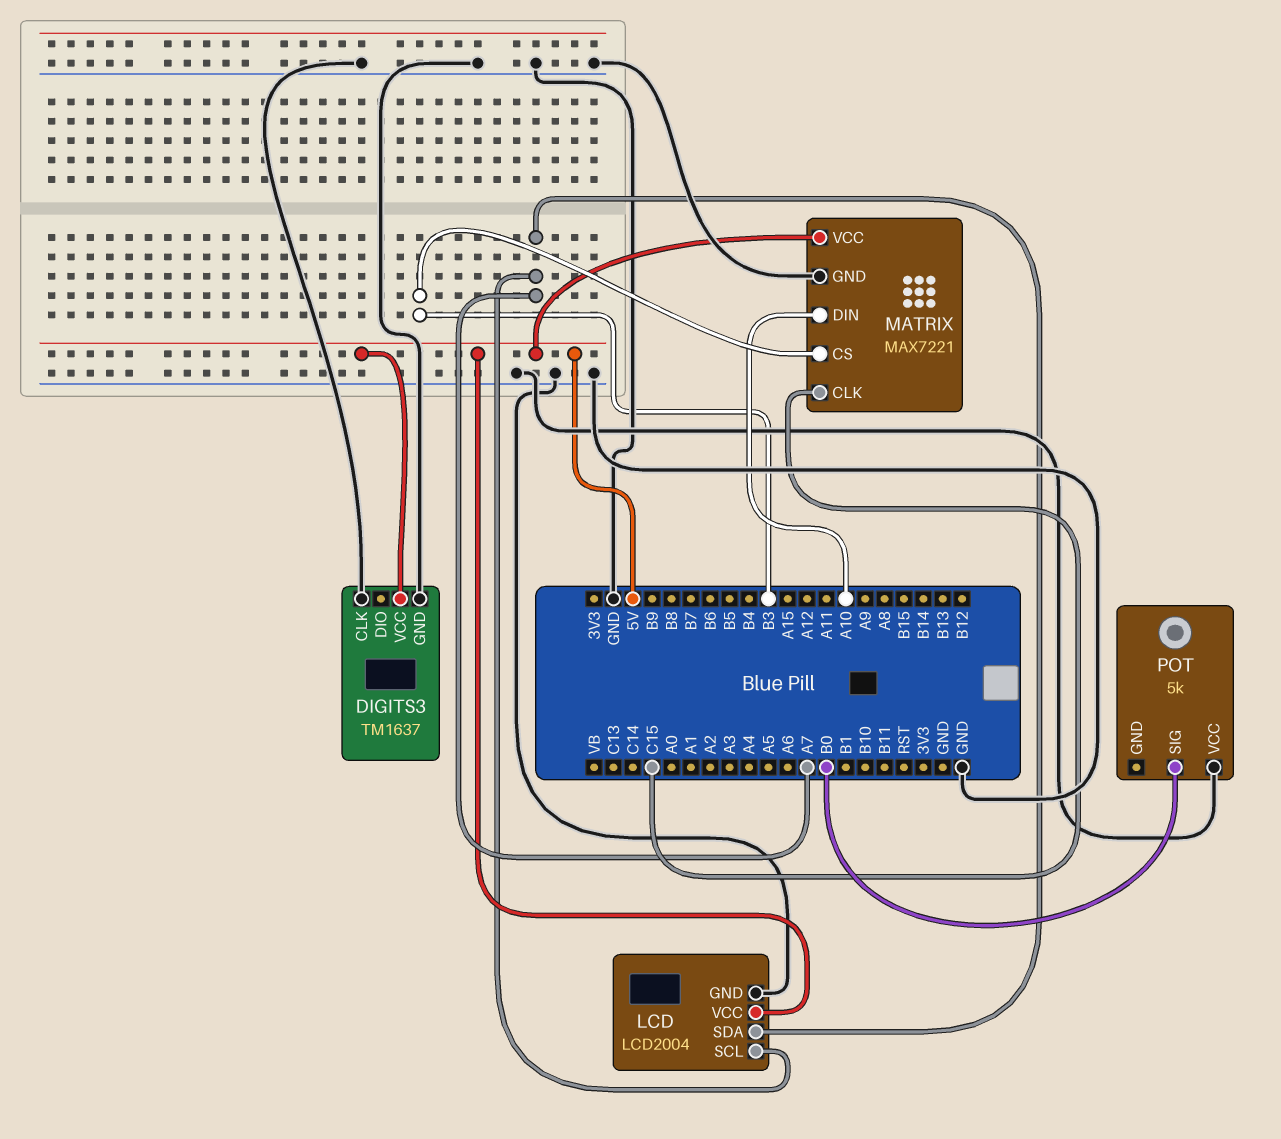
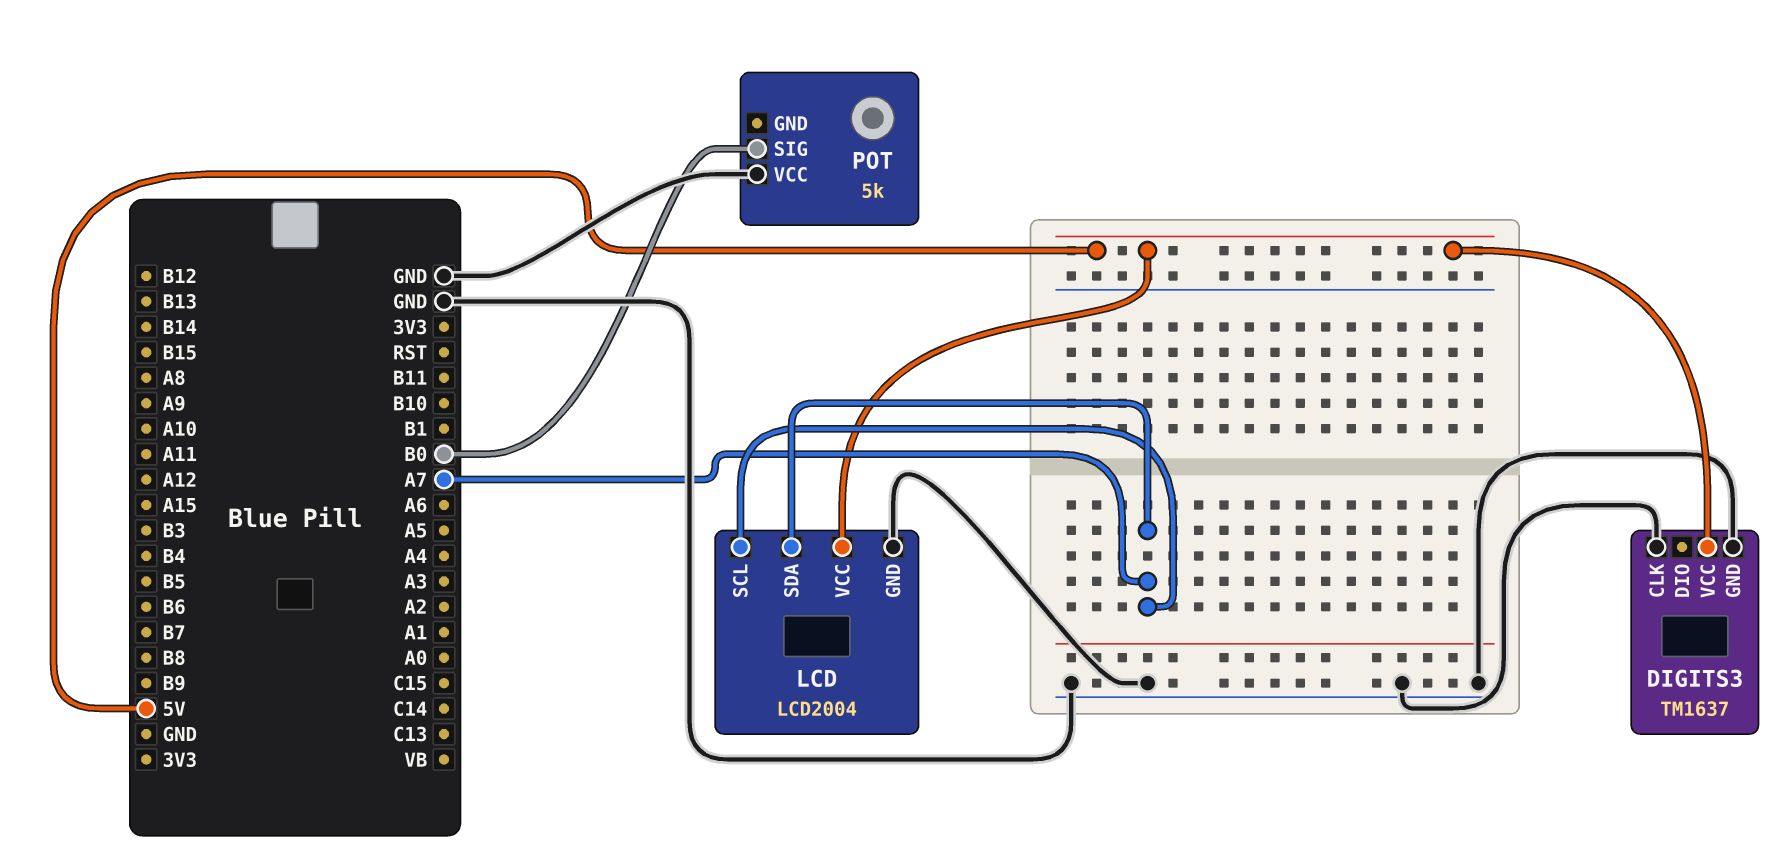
MATRIX: MAX7221 -> none
MATRIX pin CLK: C15 -> none
MATRIX pin CS: B3 -> none
MATRIX pin DIN: A10 -> none
MATRIX pin GND: GND -> none
MATRIX pin VCC: 5V -> none

